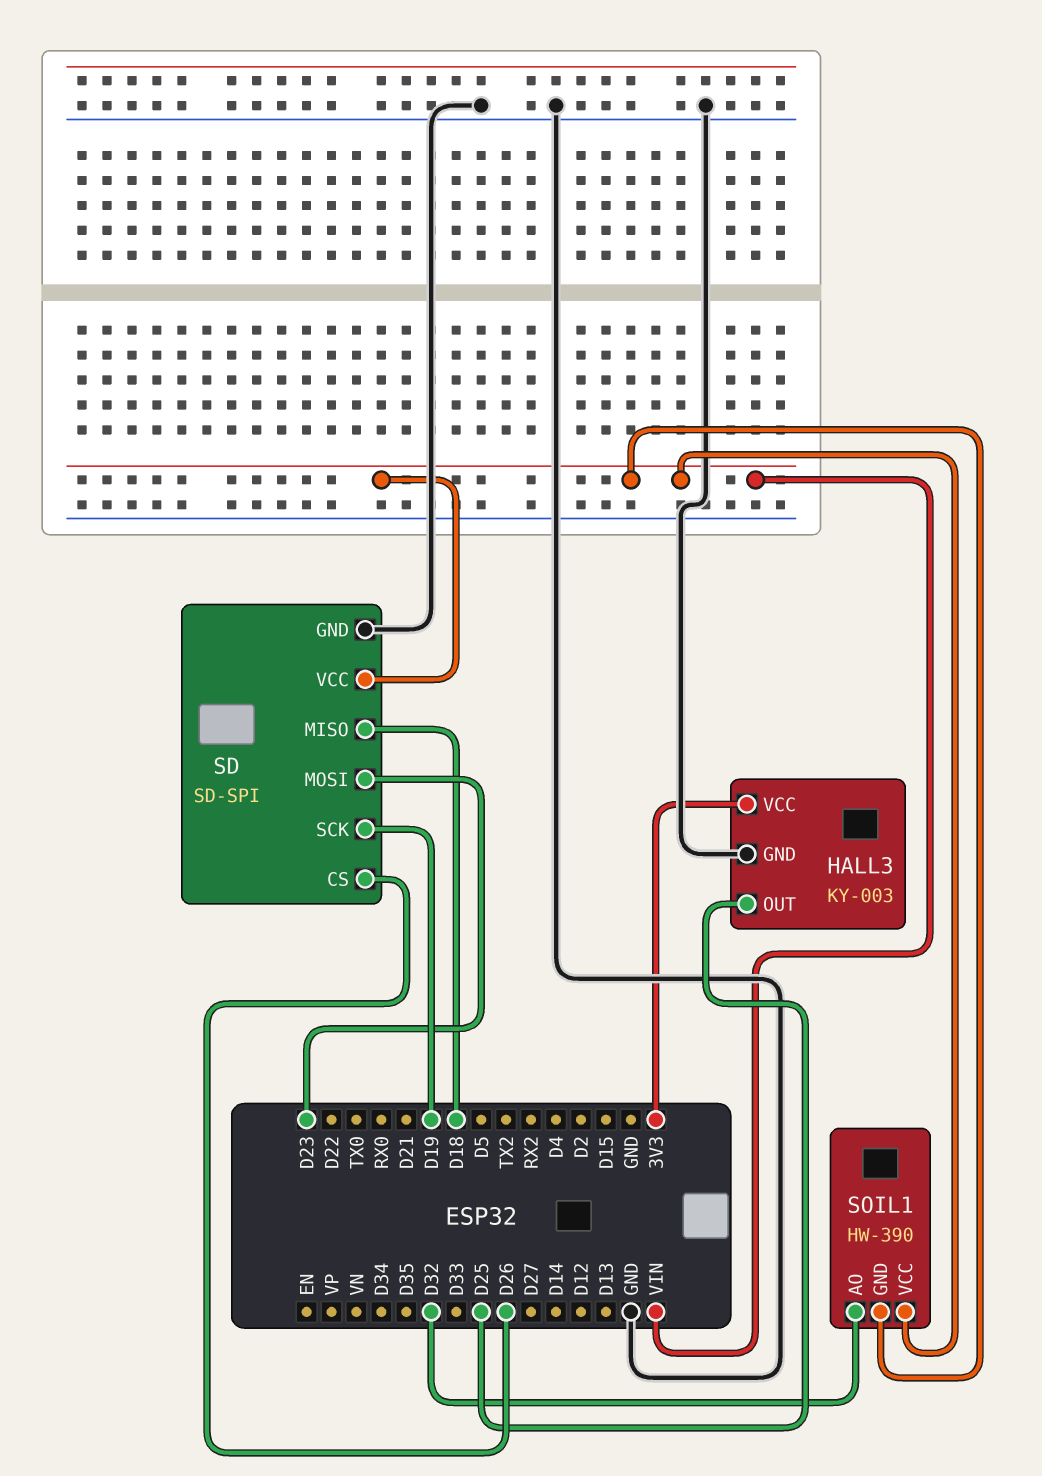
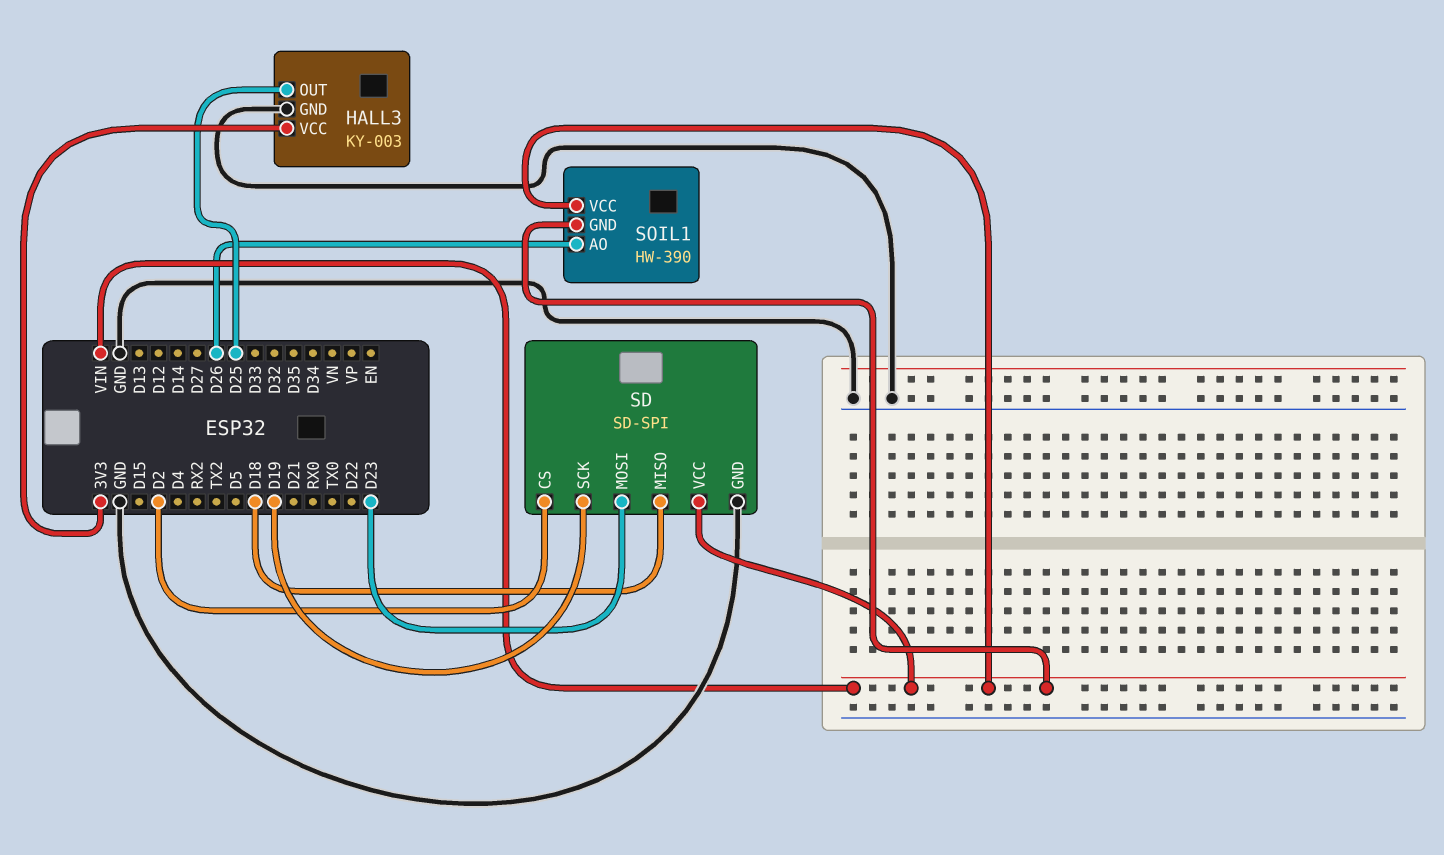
SD pin CS: D26 -> D2
SOIL1 pin AO: D32 -> D26

